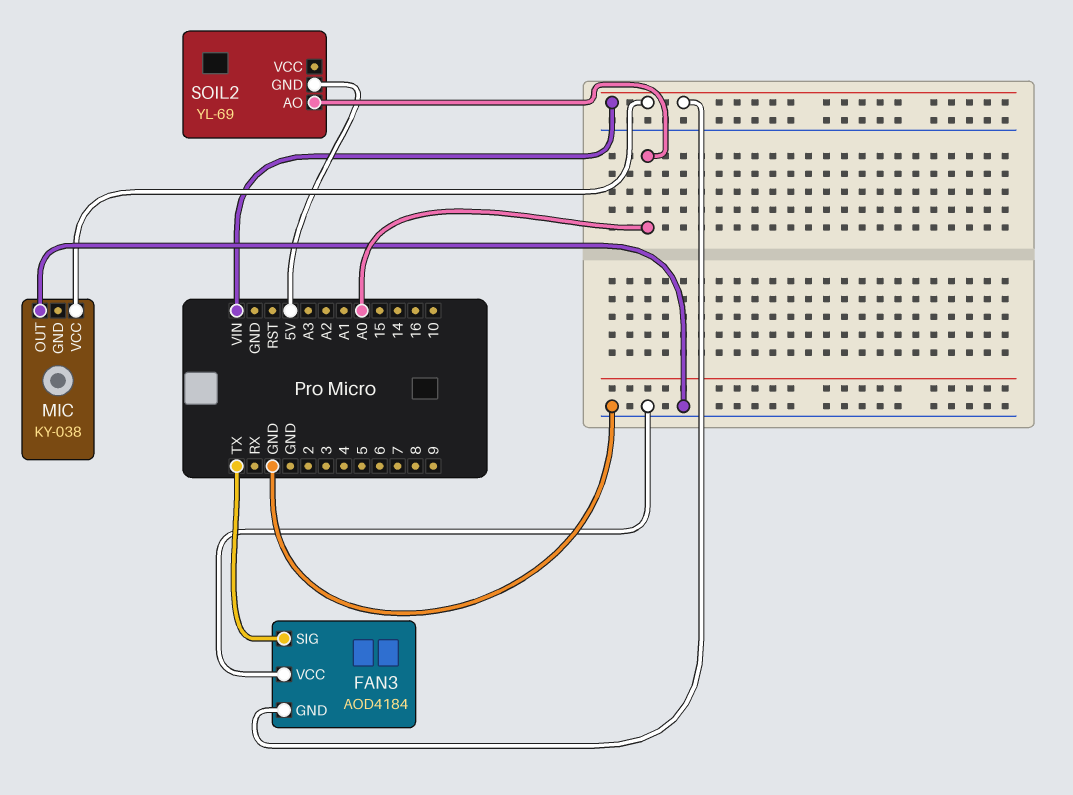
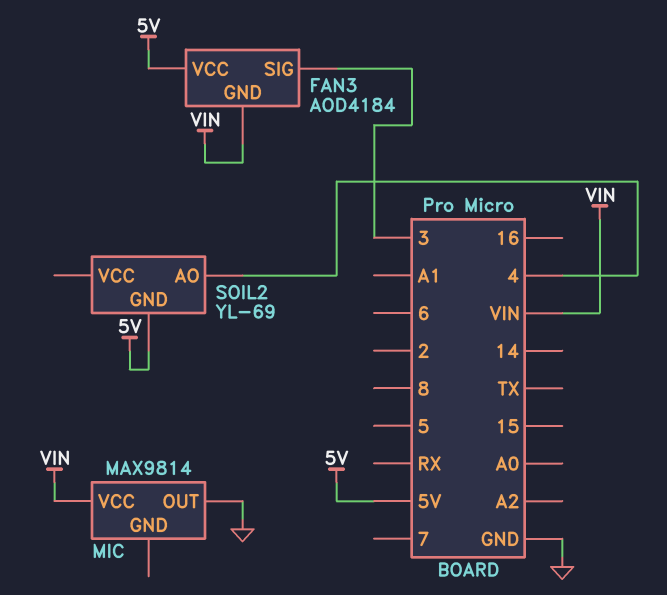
FAN3 pin SIG: TX -> 3
FAN3 pin VCC: GND -> 5V
MIC: KY-038 -> MAX9814
SOIL2 pin AO: A0 -> 4

